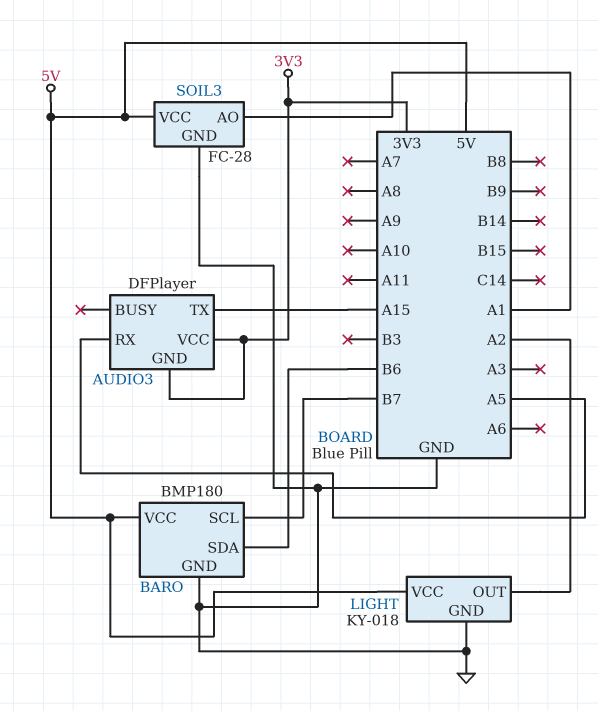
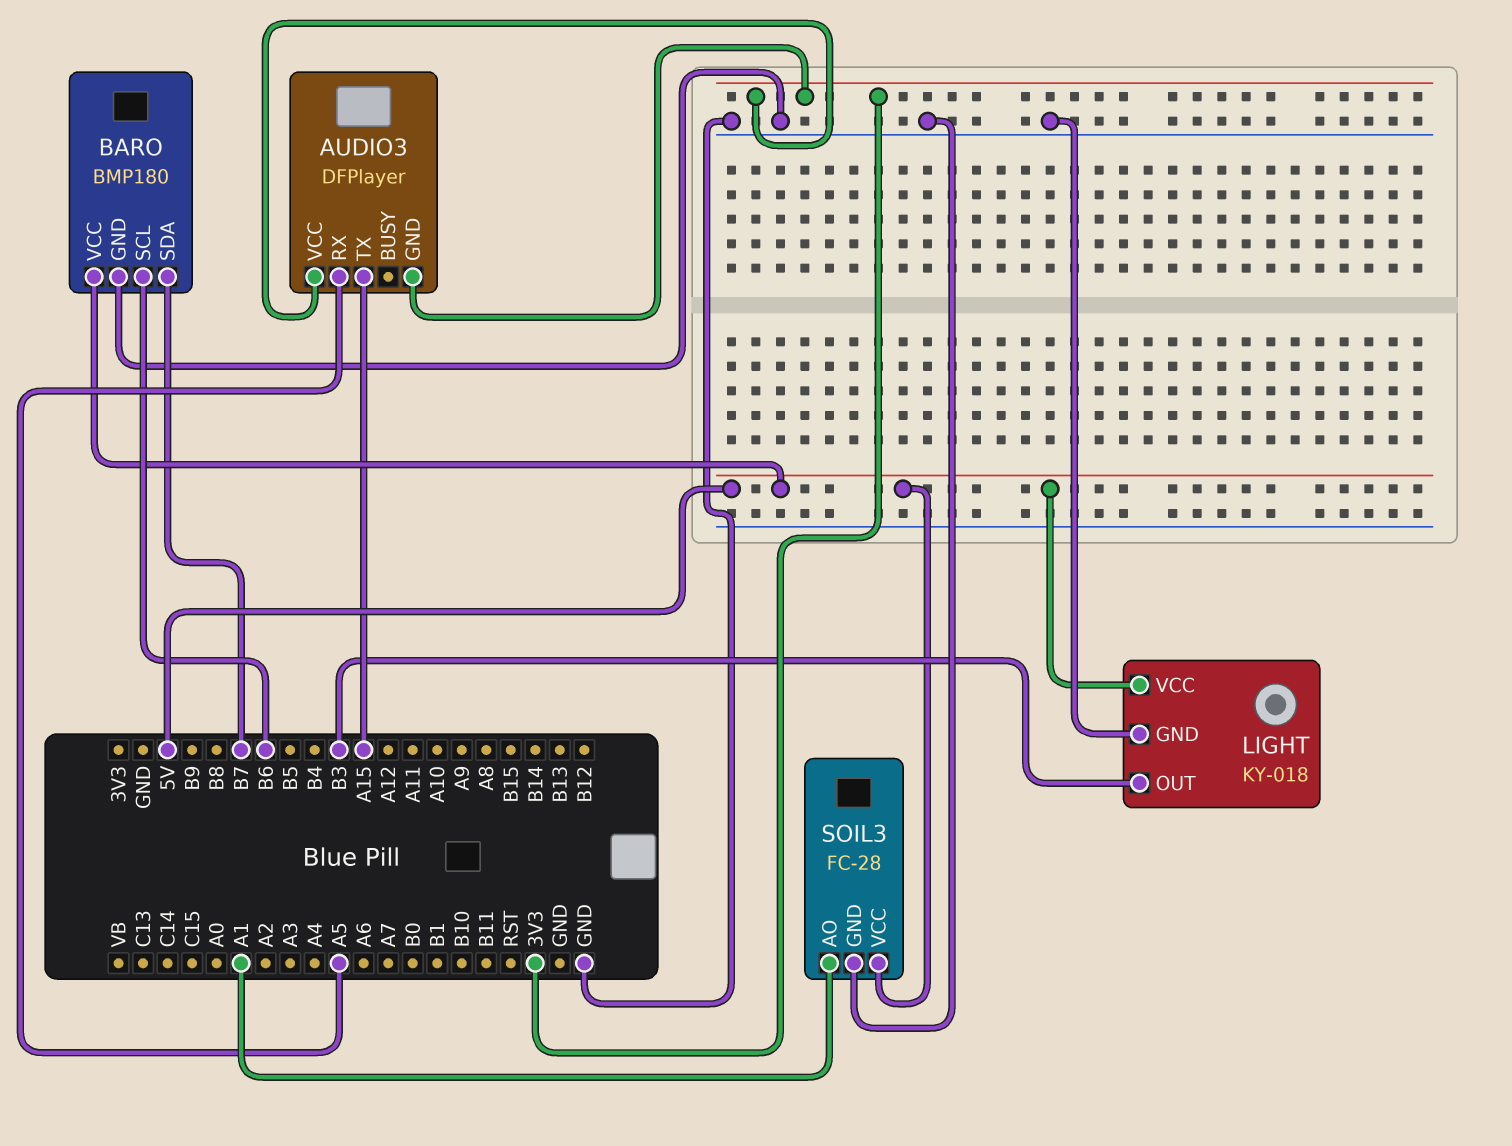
BARO pin SCL: B7 -> B6
BARO pin SDA: B6 -> B7
LIGHT pin OUT: A2 -> B3

